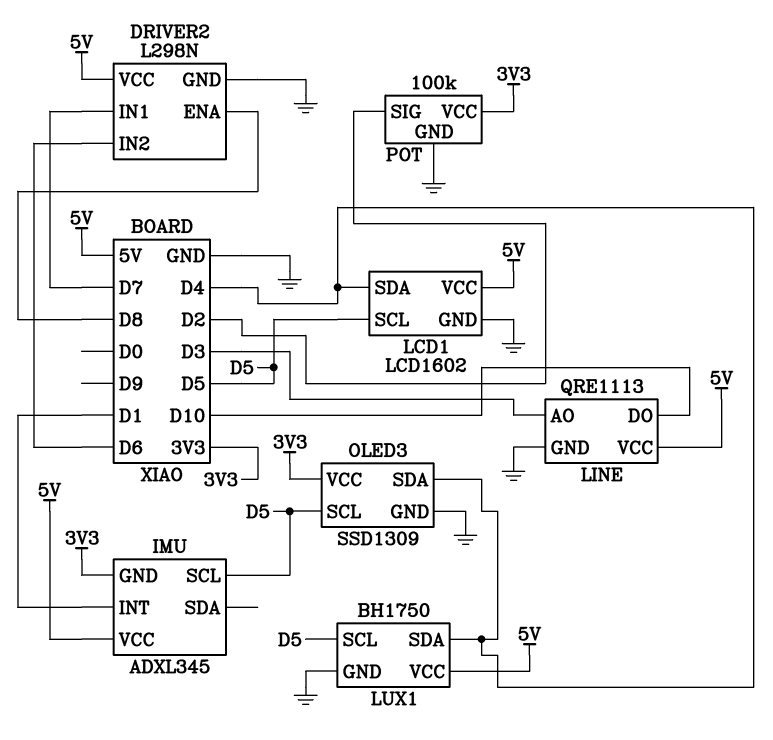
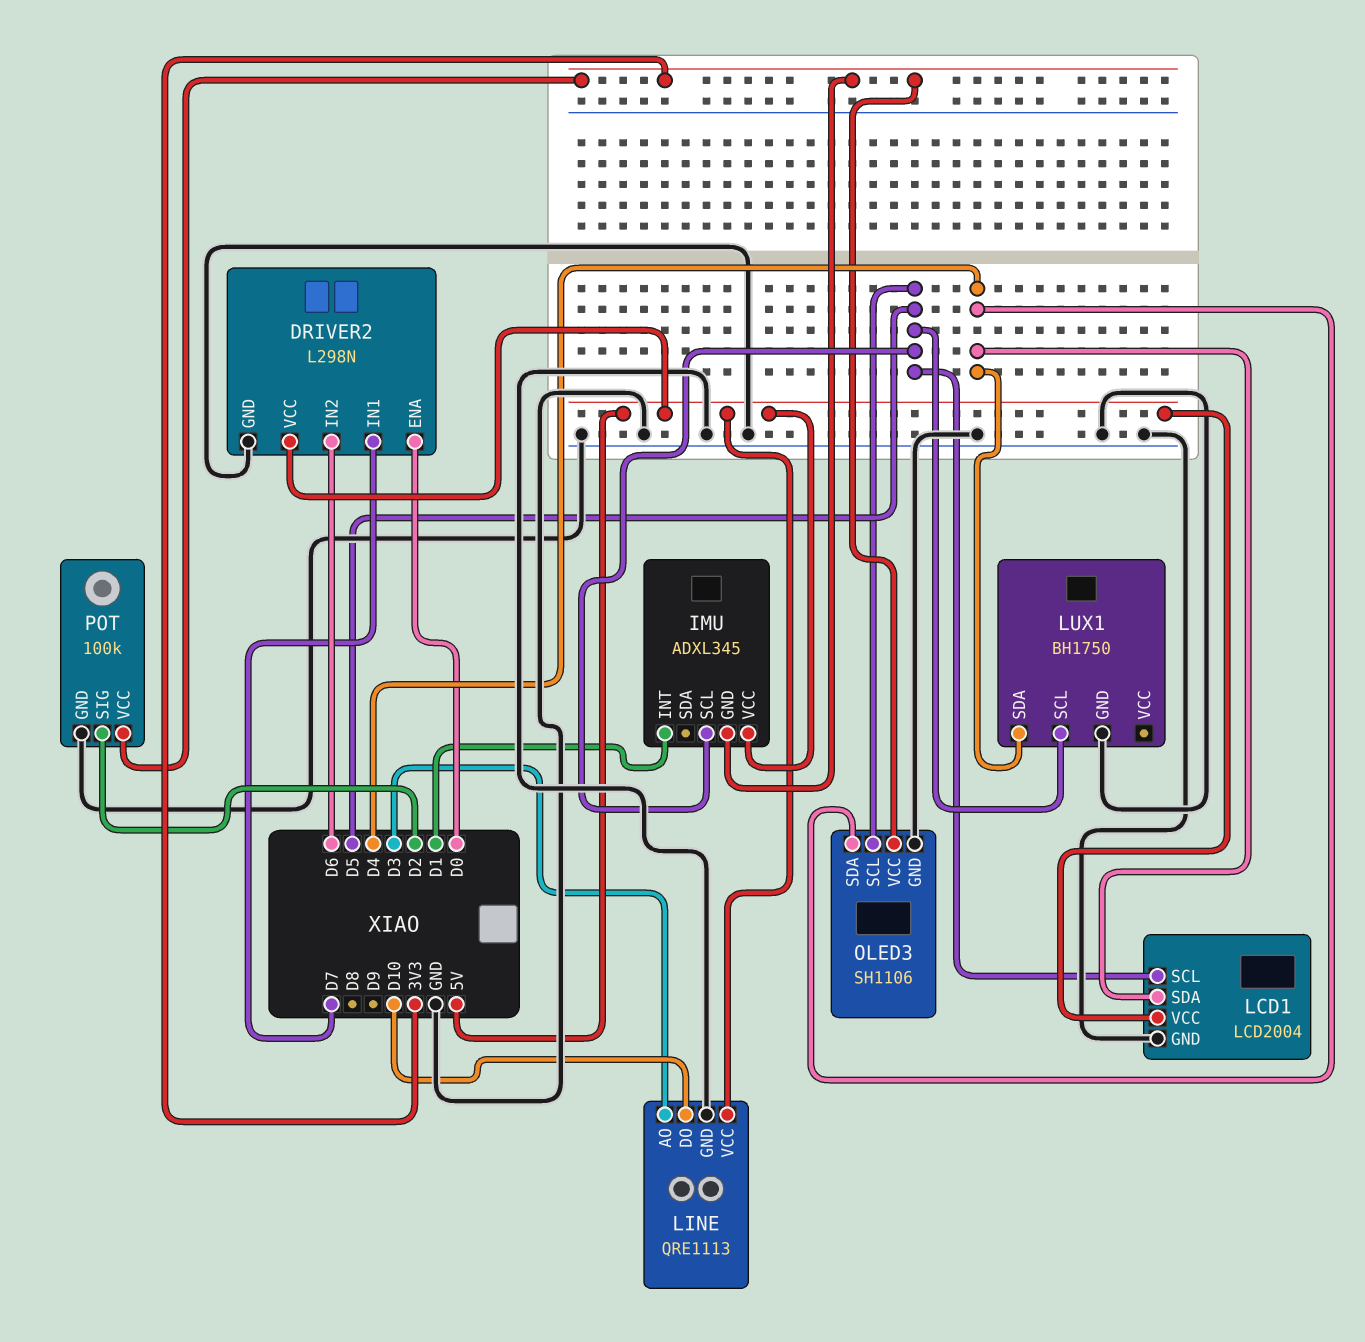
DRIVER2 pin ENA: D8 -> D0
LCD1: LCD1602 -> LCD2004
LUX1 pin VCC: 5V -> none
OLED3: SSD1309 -> SH1106

